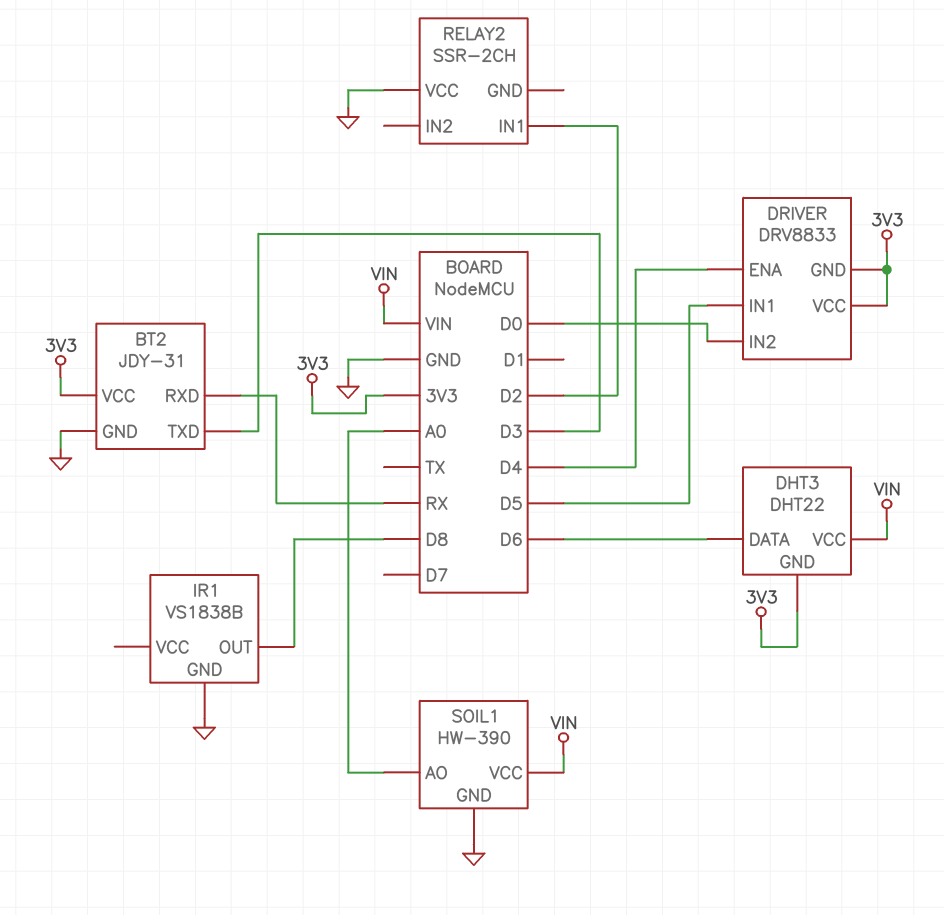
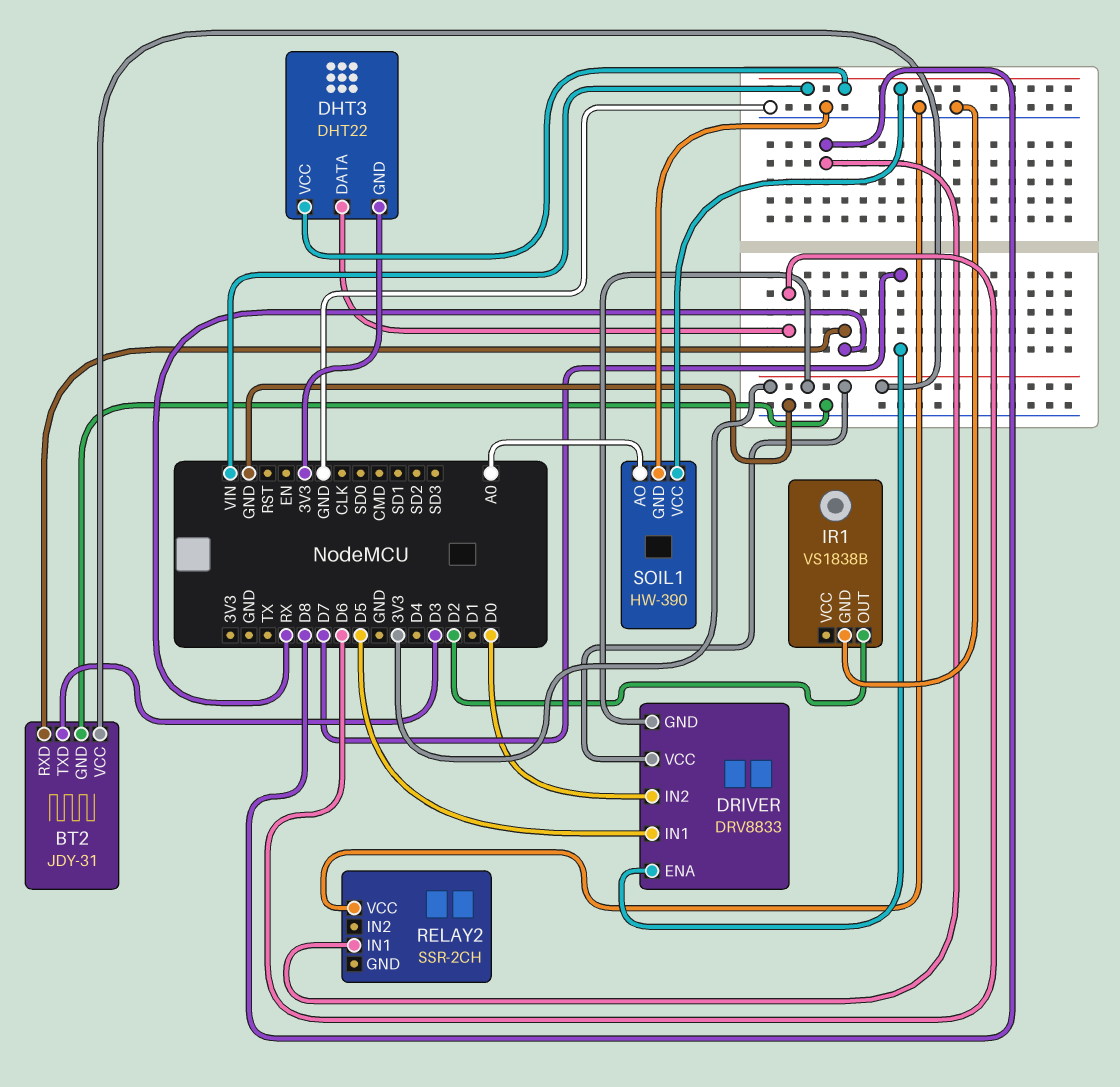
DRIVER pin ENA: D4 -> D7
IR1 pin OUT: D8 -> D2
RELAY2 pin IN1: D2 -> D8

